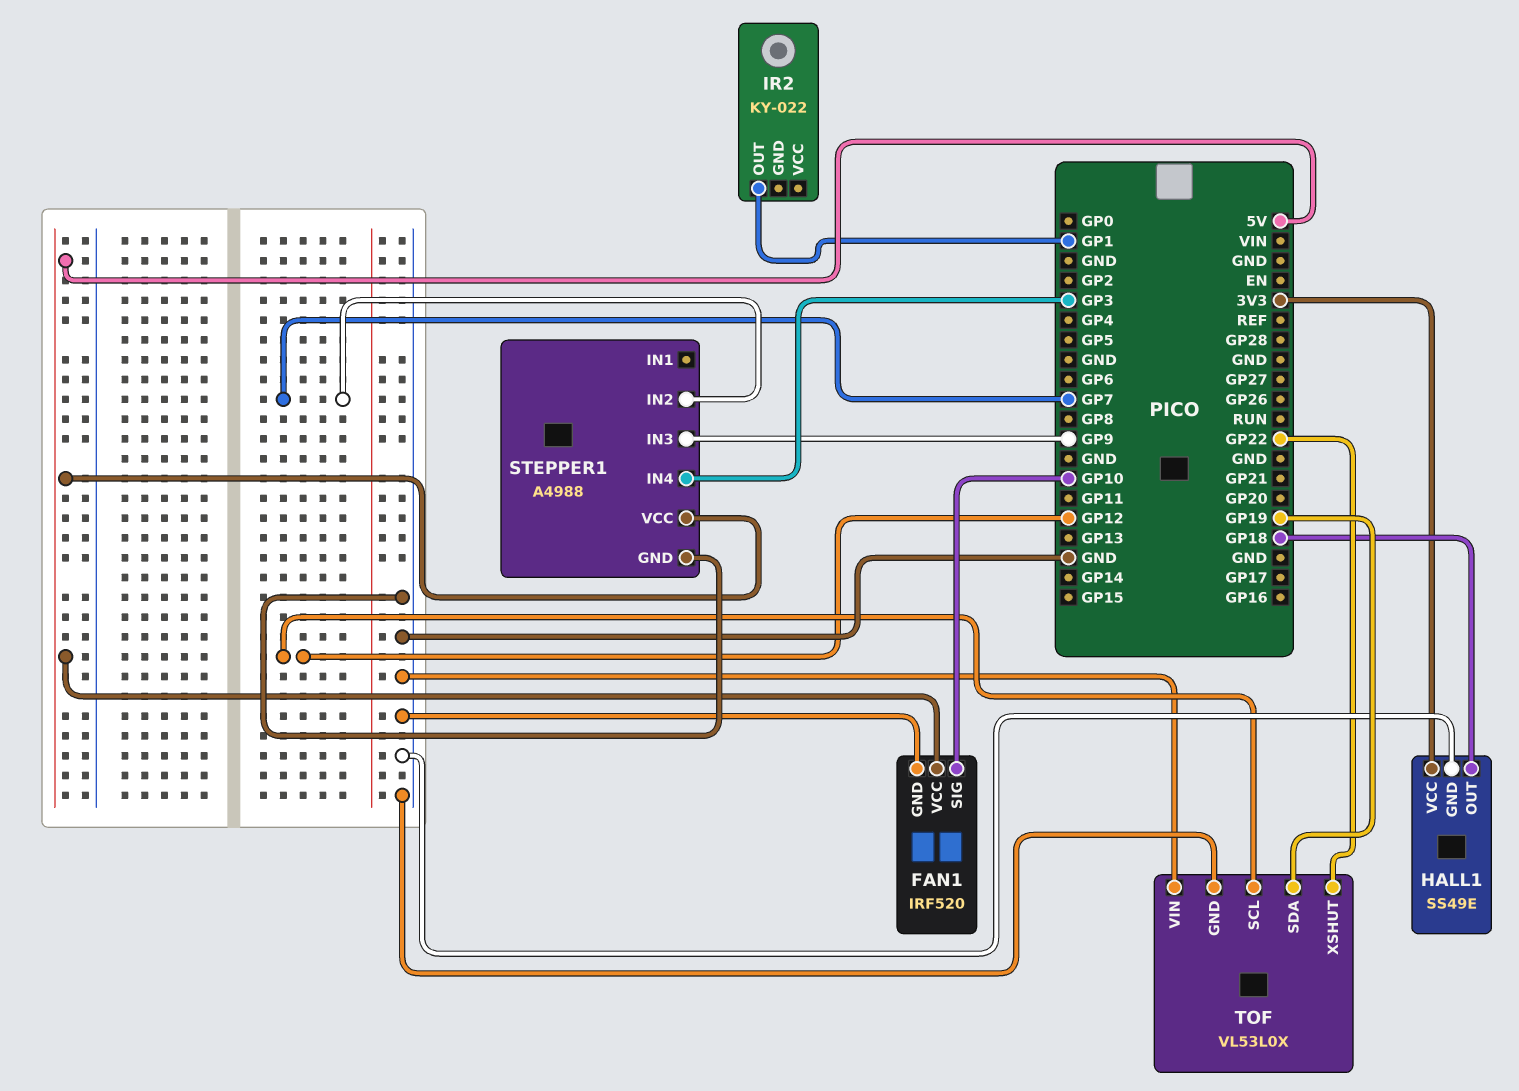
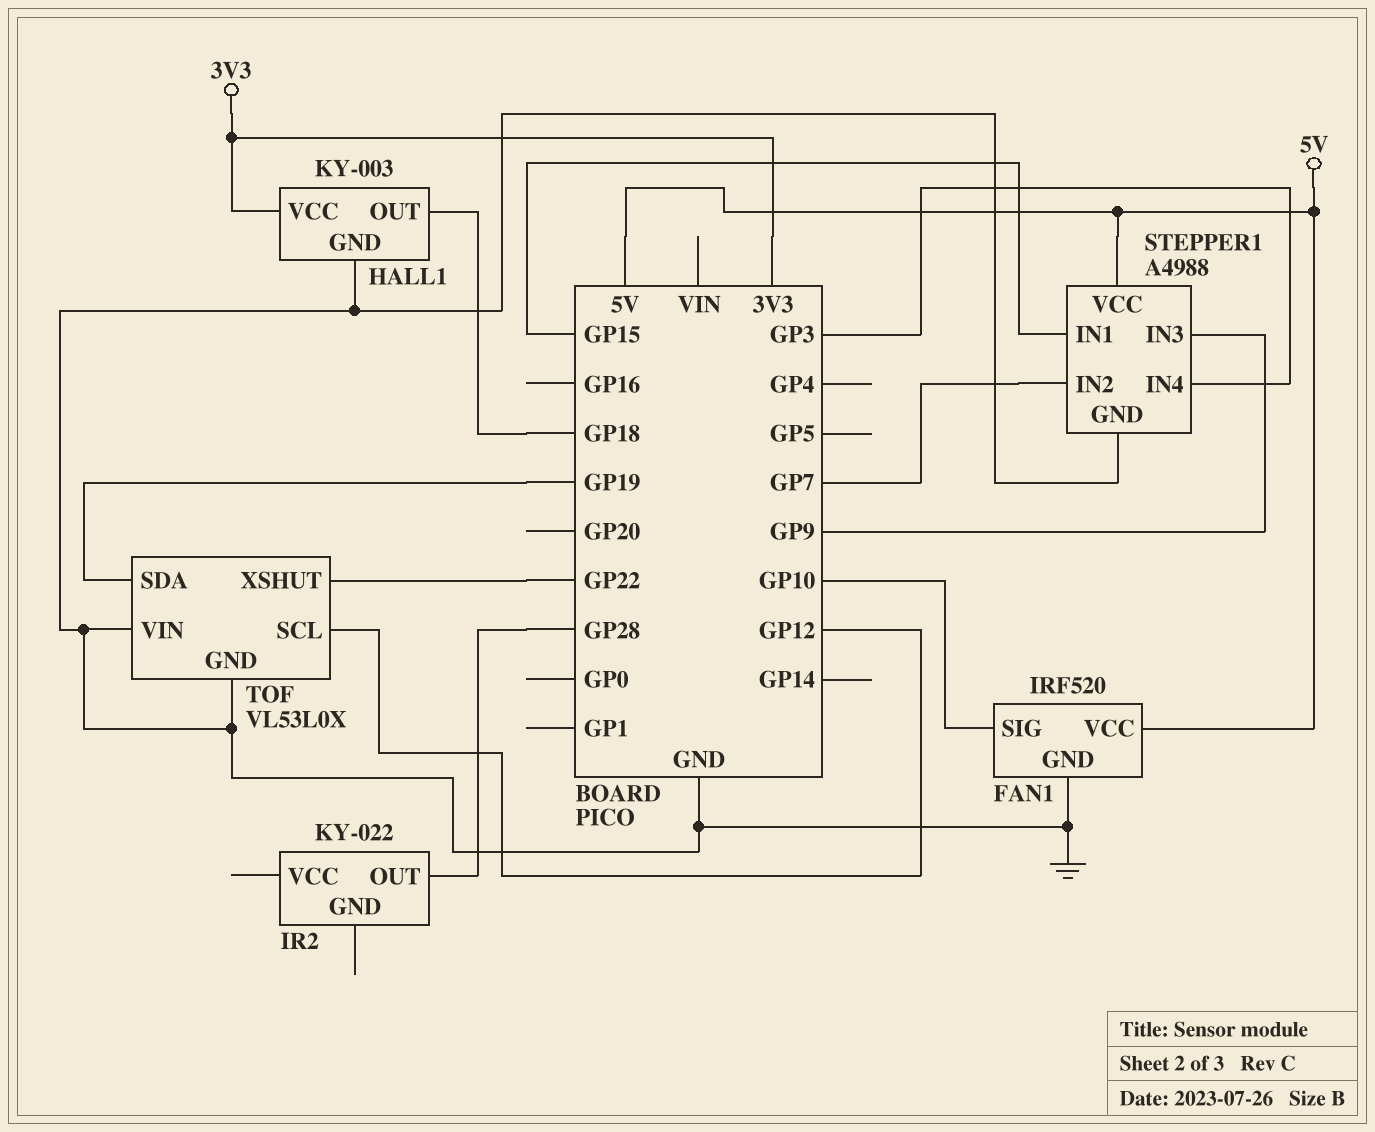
HALL1: SS49E -> KY-003
IR2 pin OUT: GP1 -> GP28
STEPPER1 pin IN1: none -> GP15

